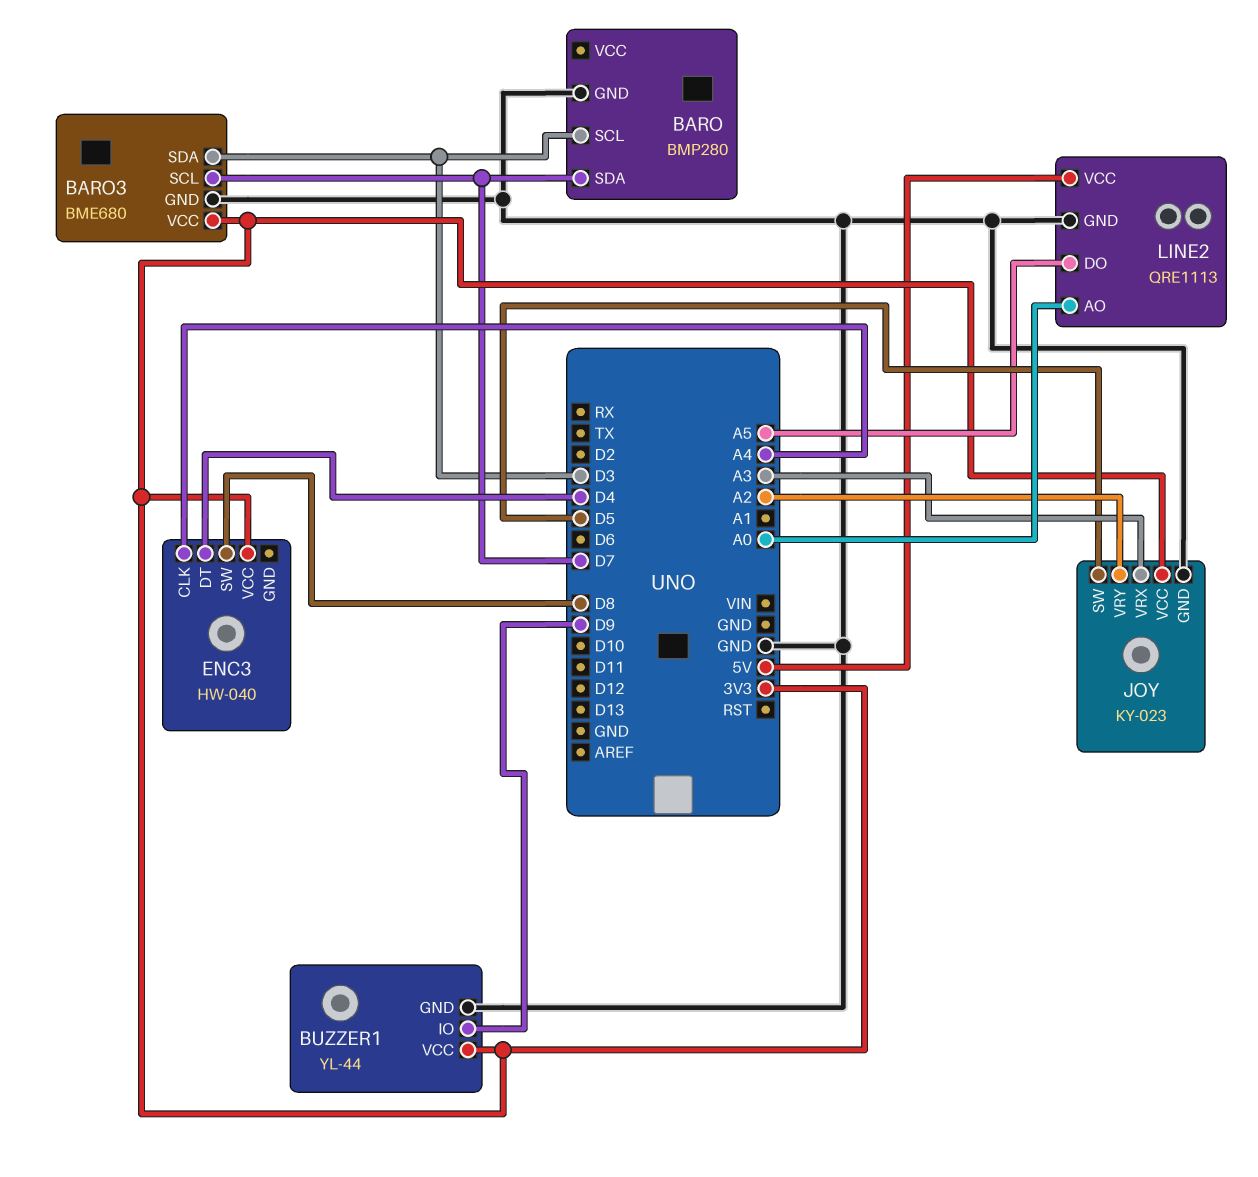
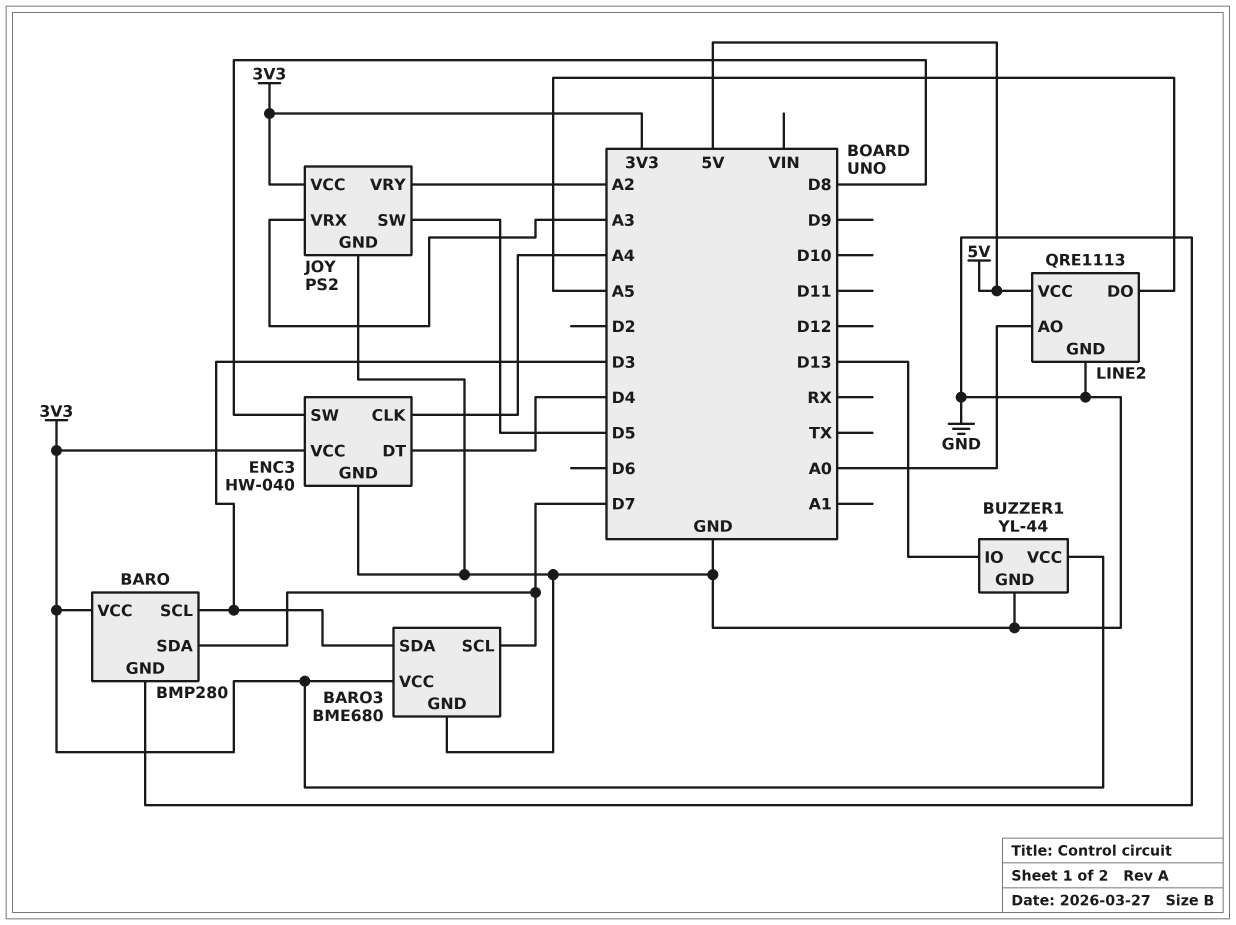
BARO pin VCC: none -> 3V3
BUZZER1 pin IO: D9 -> D13
ENC3 pin GND: none -> GND
JOY: KY-023 -> PS2

